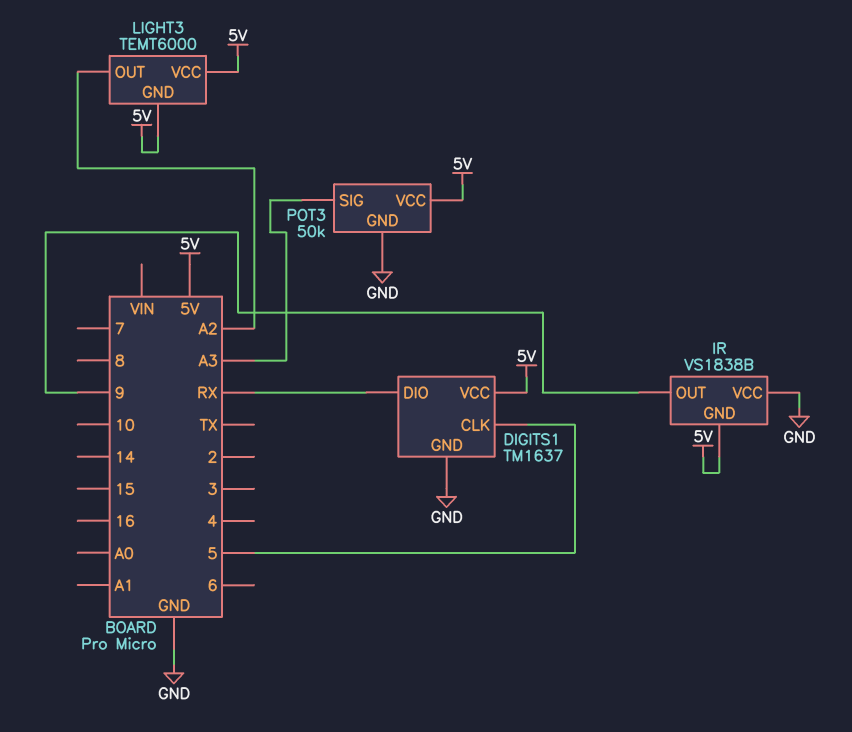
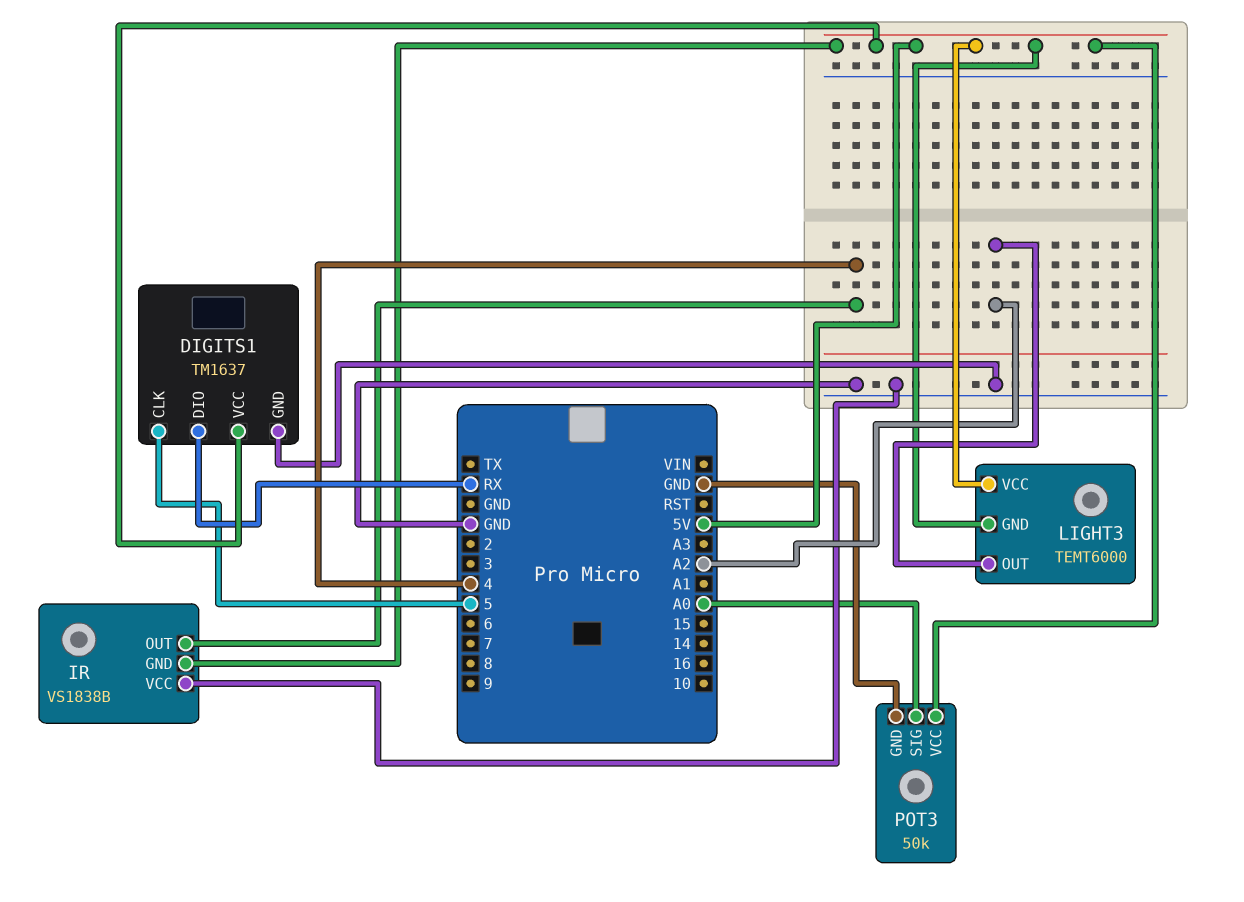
IR pin OUT: 9 -> 4
POT3 pin SIG: A3 -> A0

